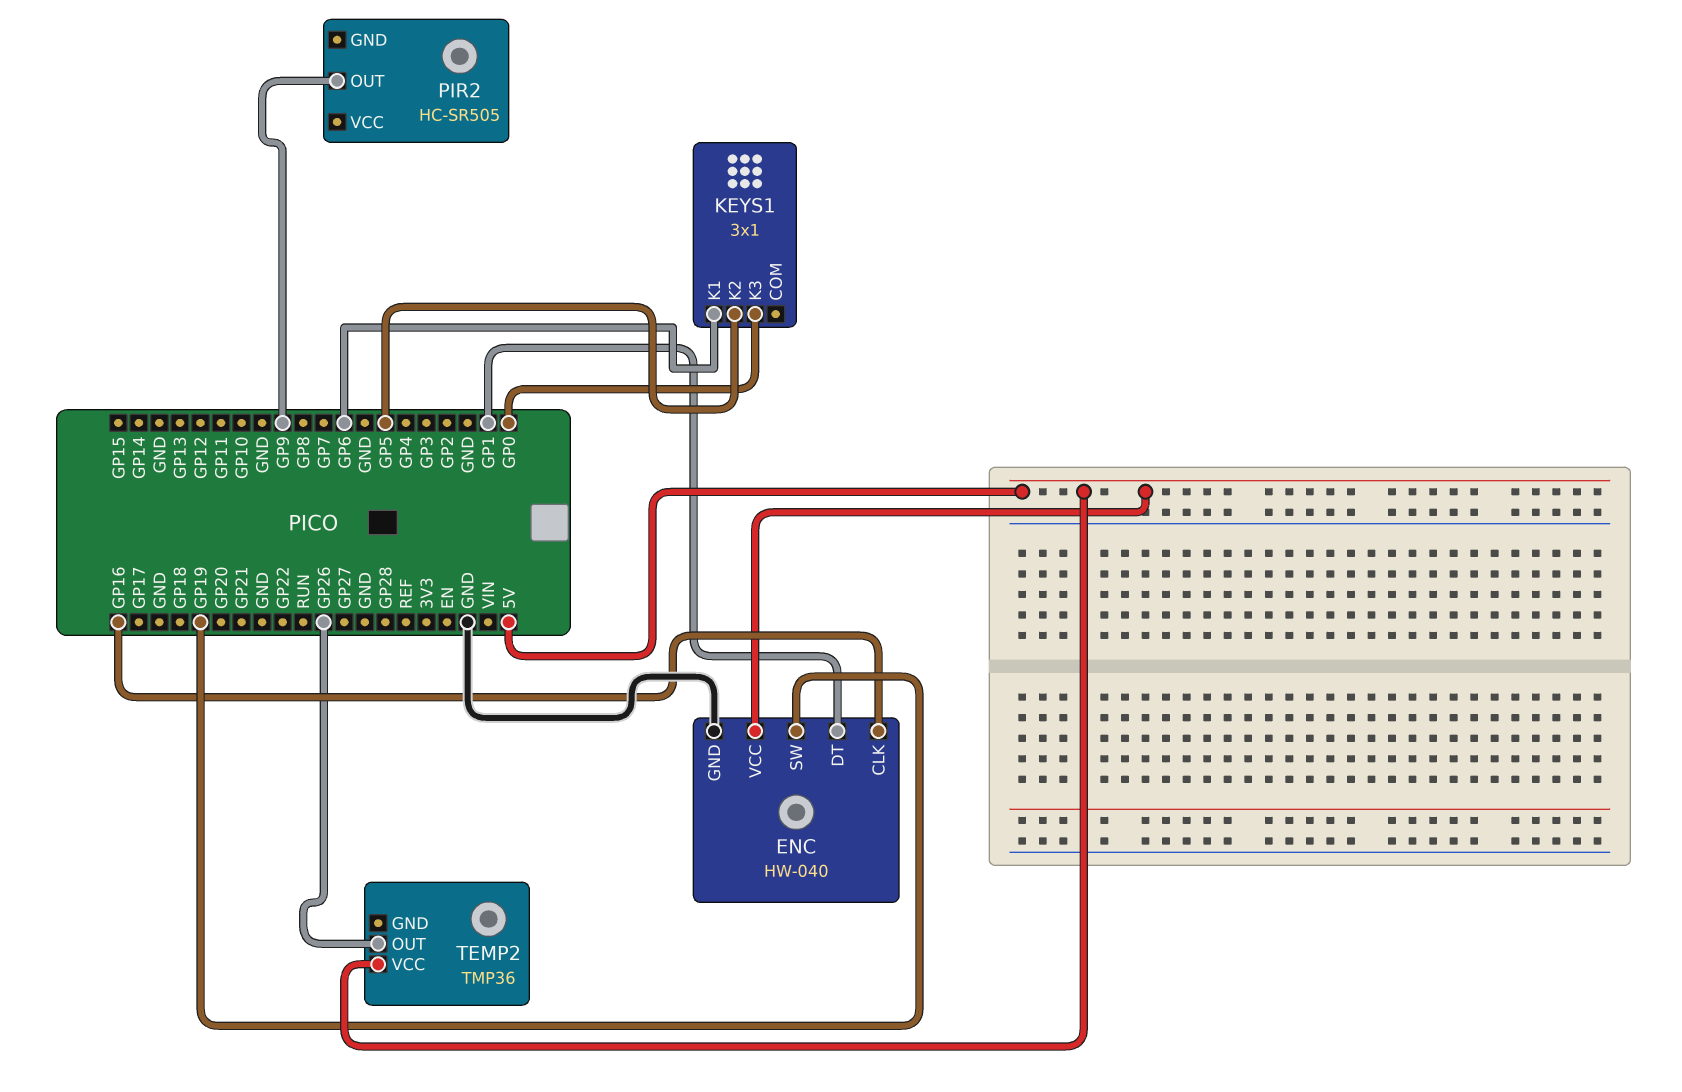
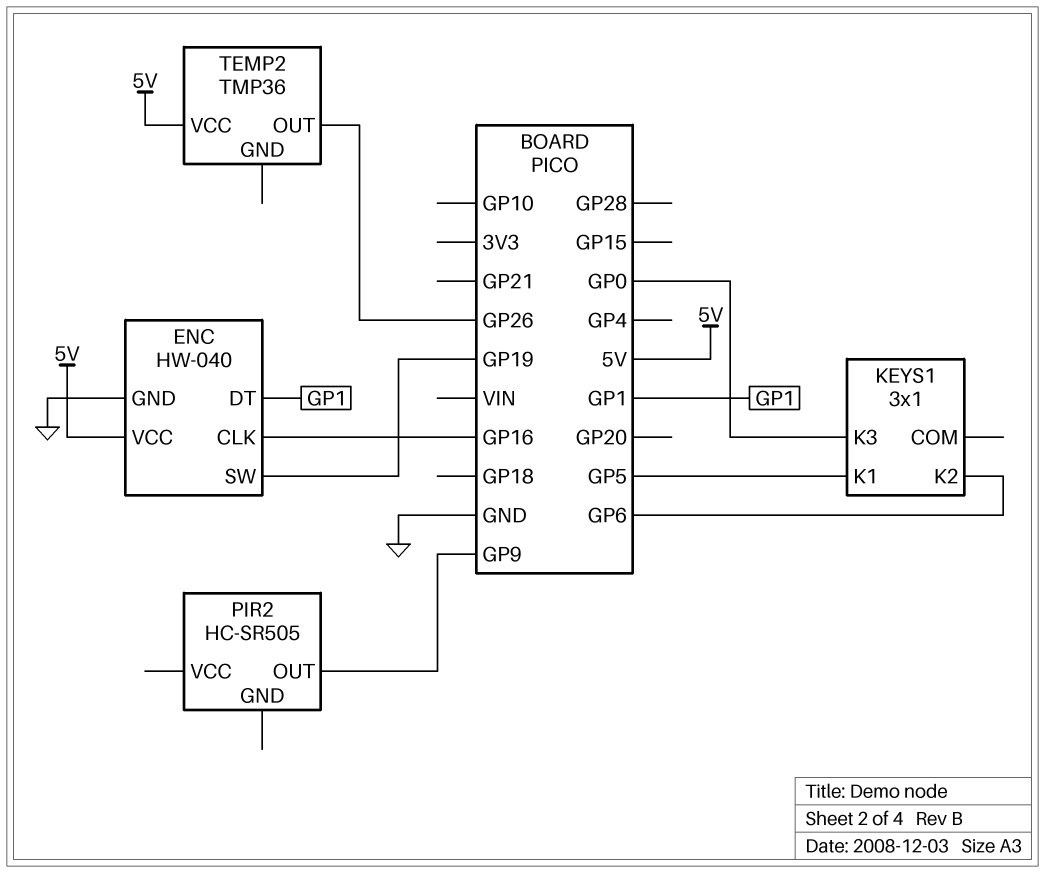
KEYS1 pin K1: GP6 -> GP5
KEYS1 pin K2: GP5 -> GP6

